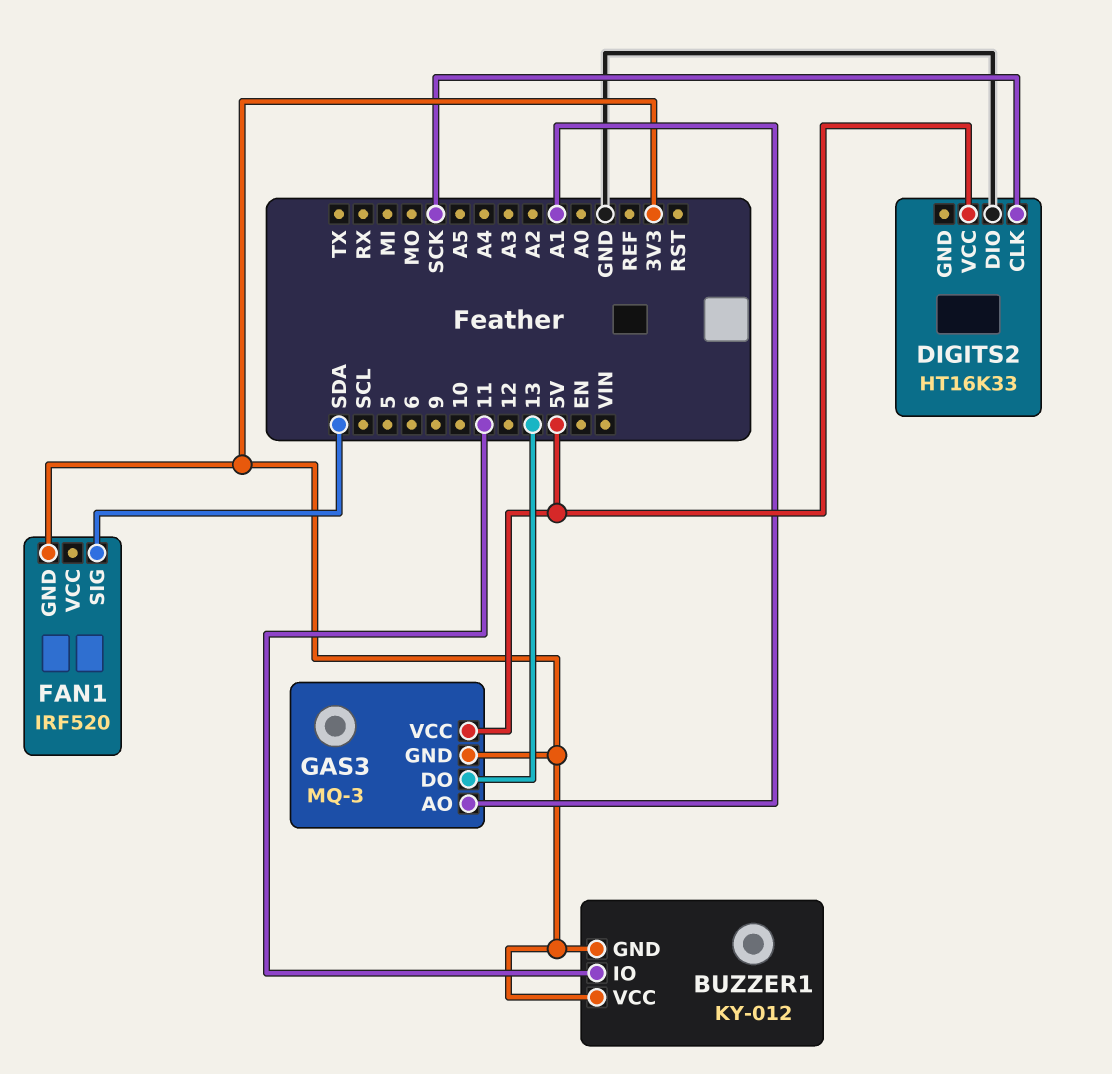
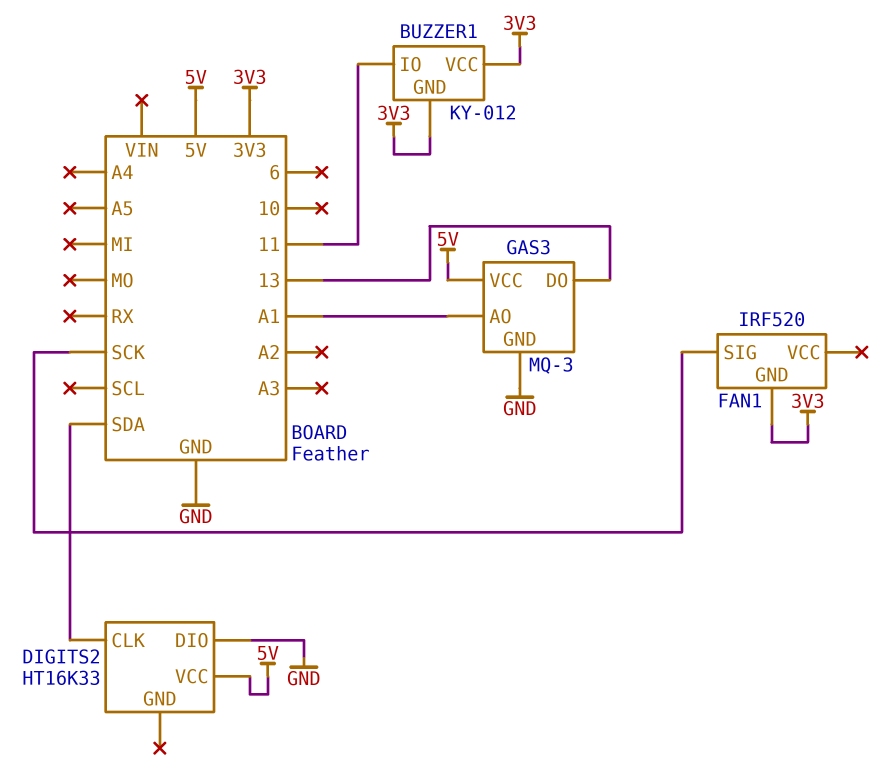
DIGITS2 pin CLK: SCK -> SDA
FAN1 pin SIG: SDA -> SCK
GAS3 pin GND: 3V3 -> GND

